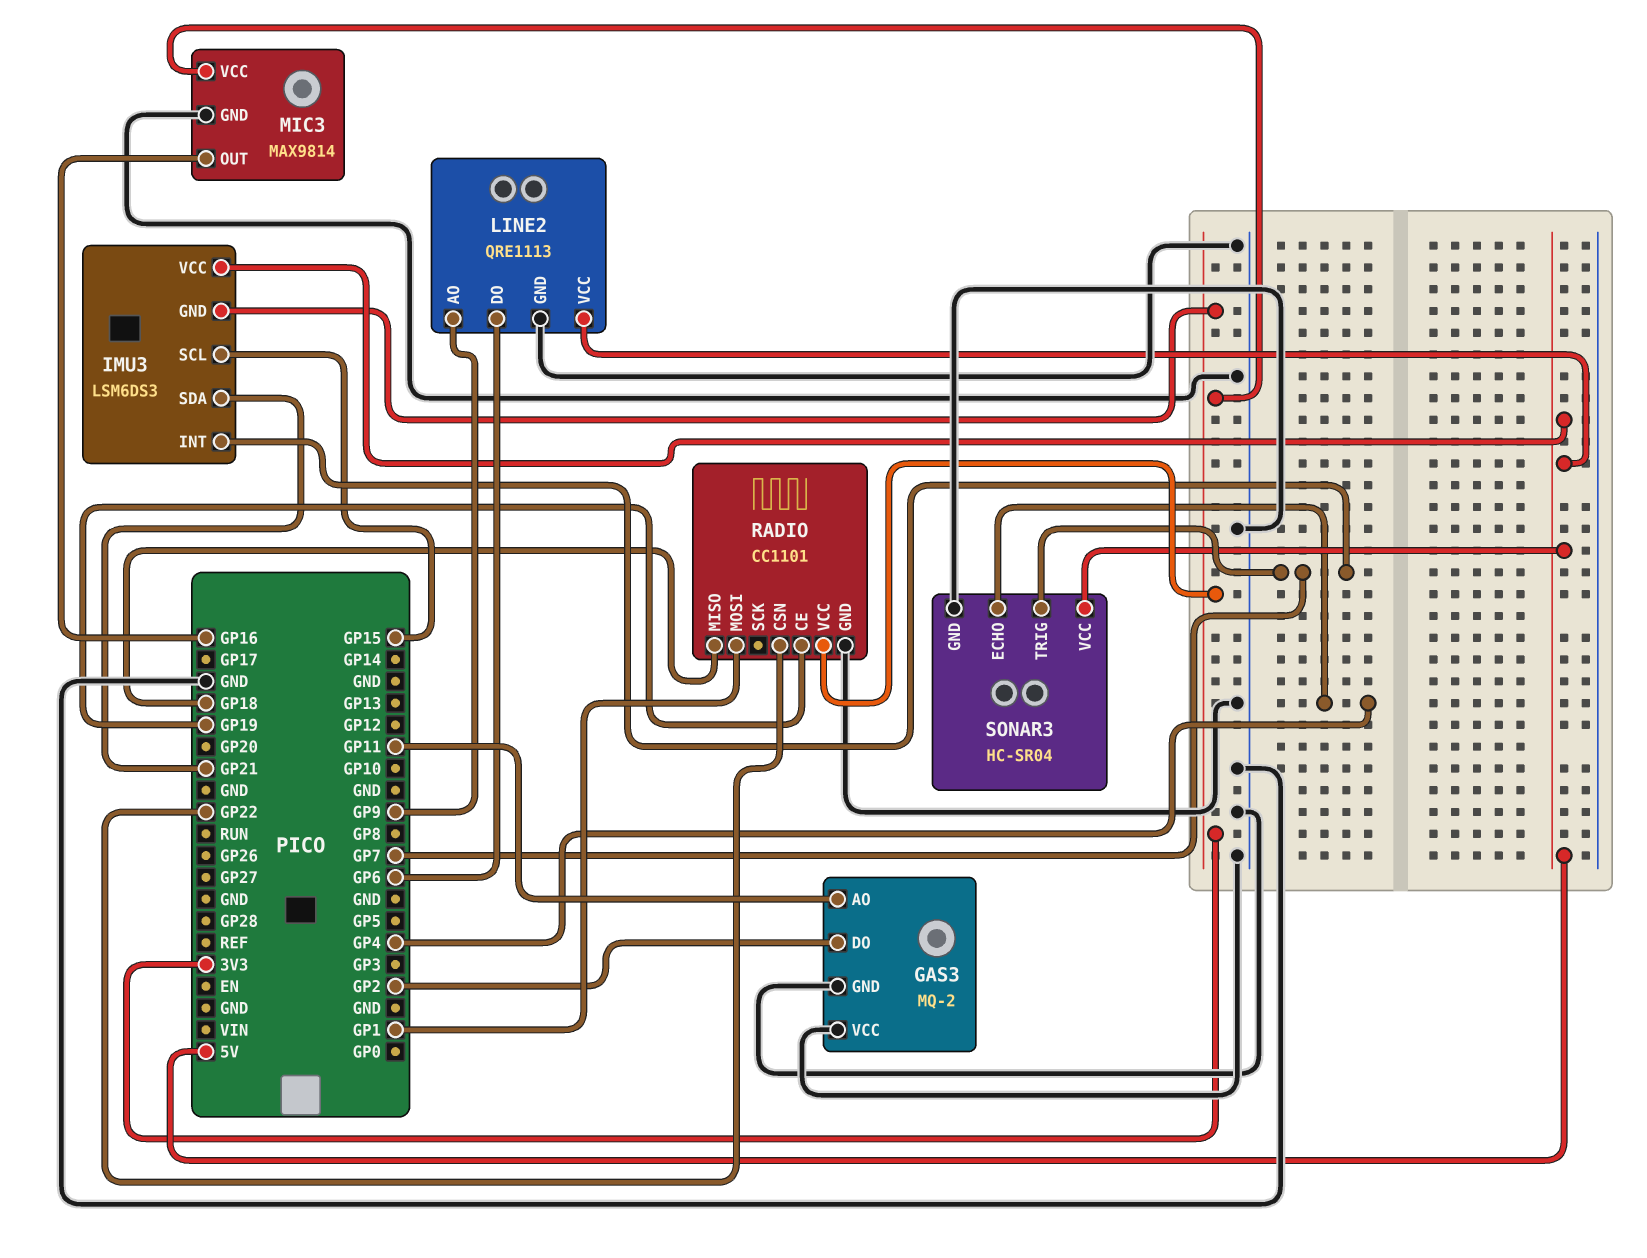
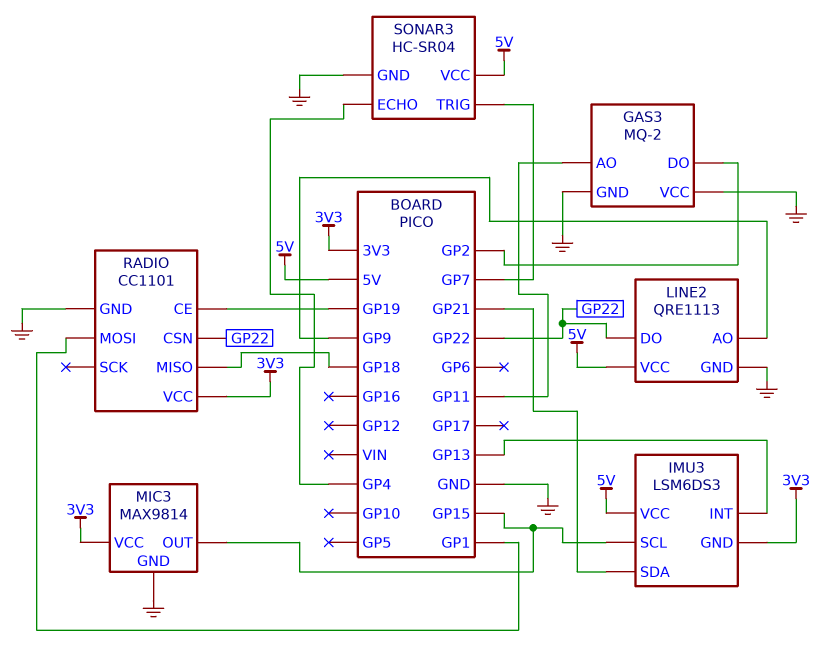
IMU3 pin INT: GP7 -> GP13
LINE2 pin DO: GP6 -> GP22
MIC3 pin OUT: GP16 -> GP15

